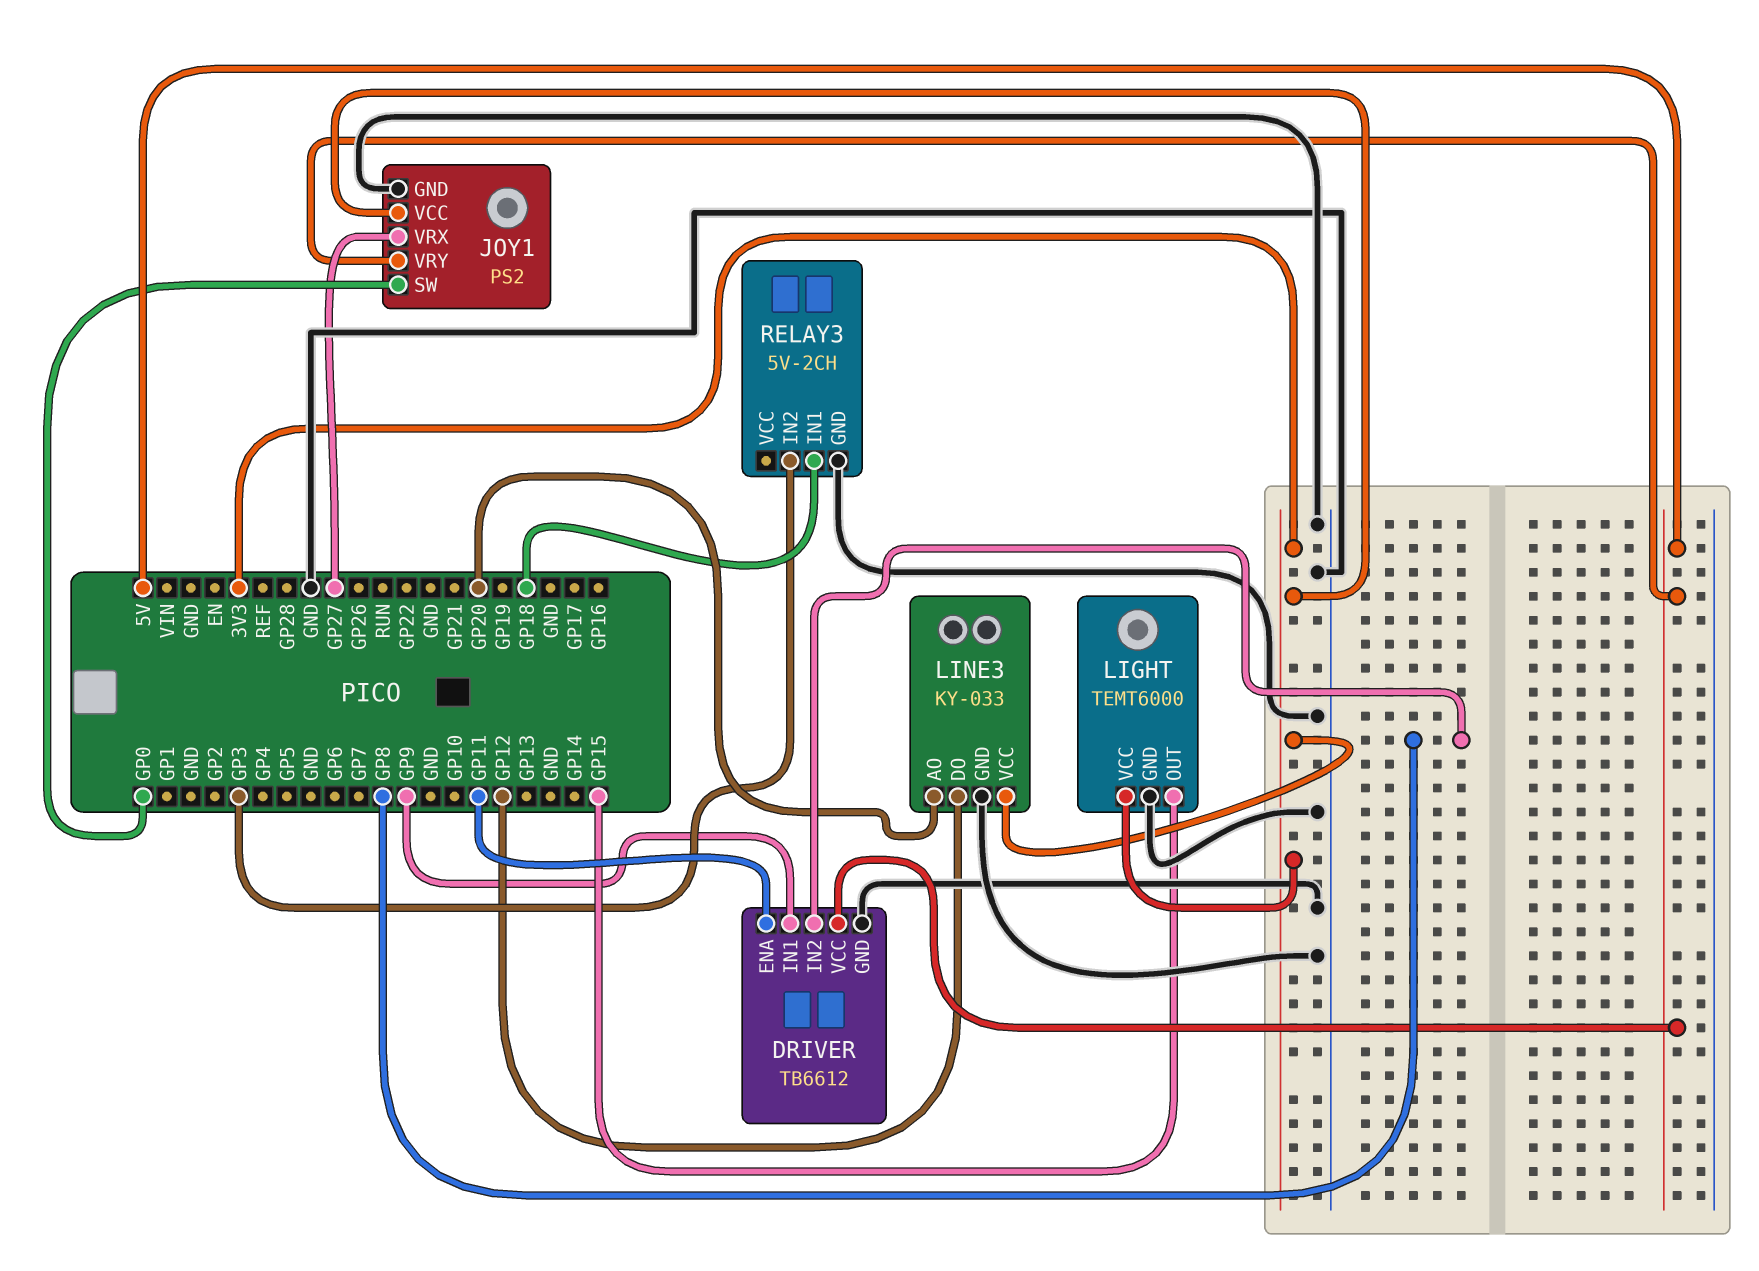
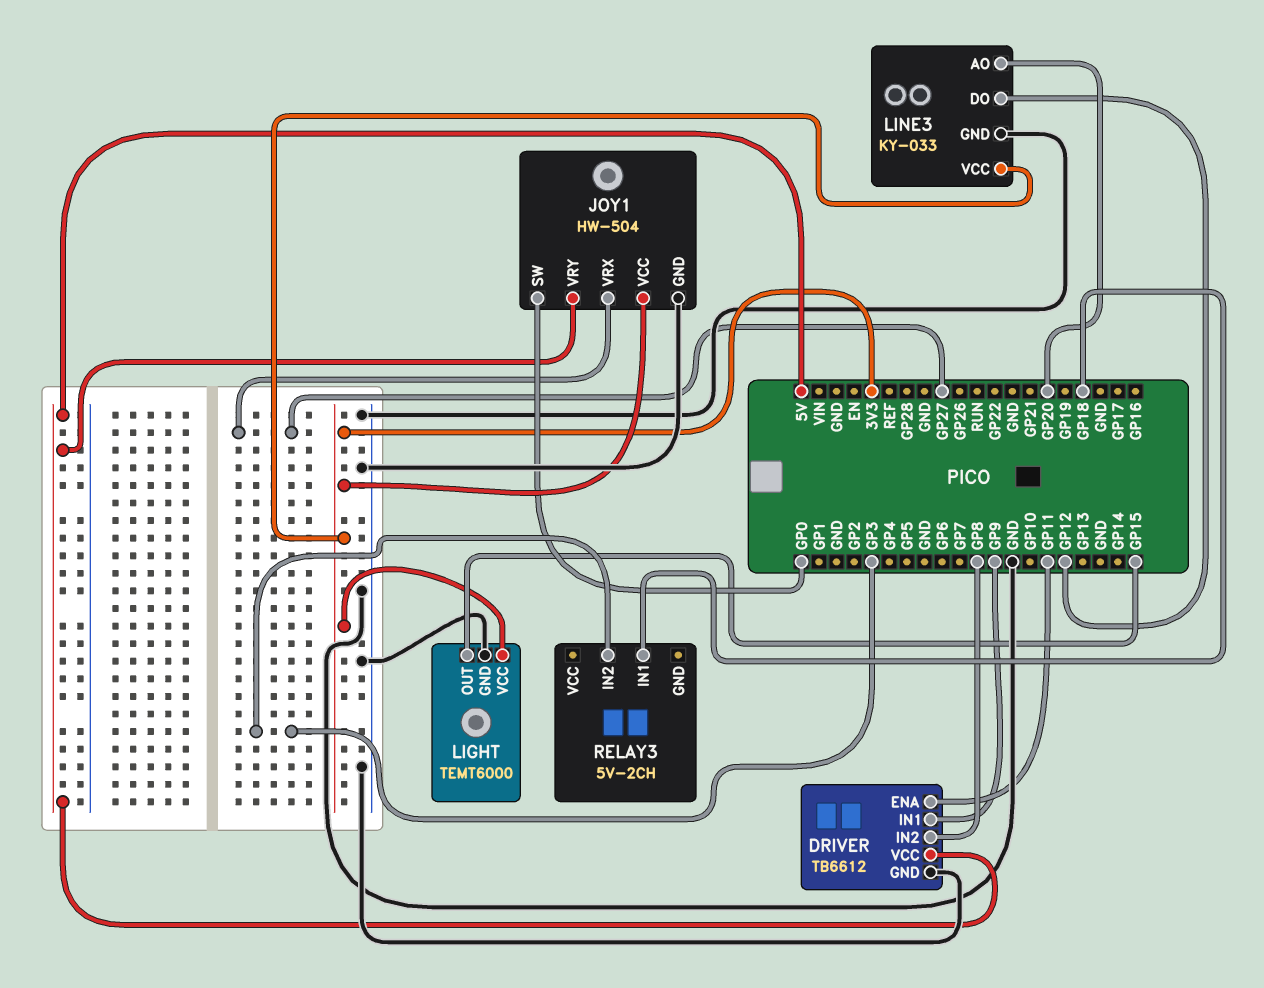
JOY1: PS2 -> HW-504
RELAY3 pin GND: GND -> none

